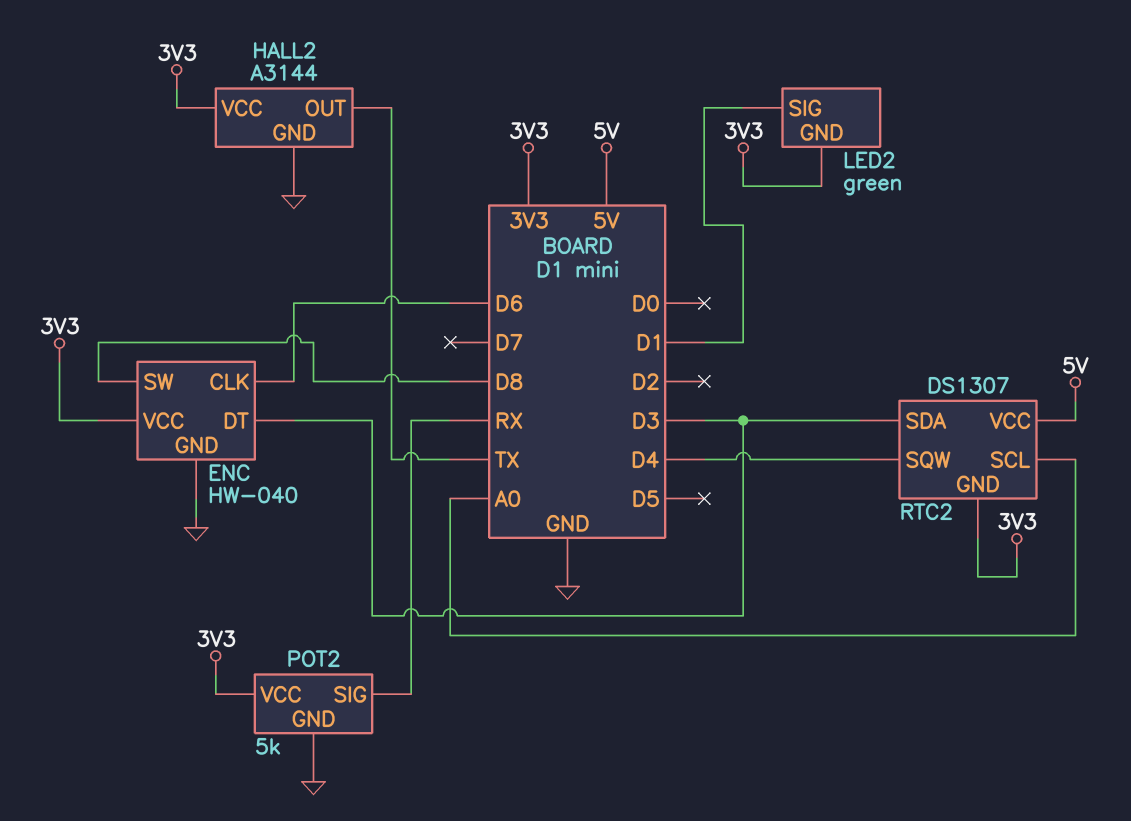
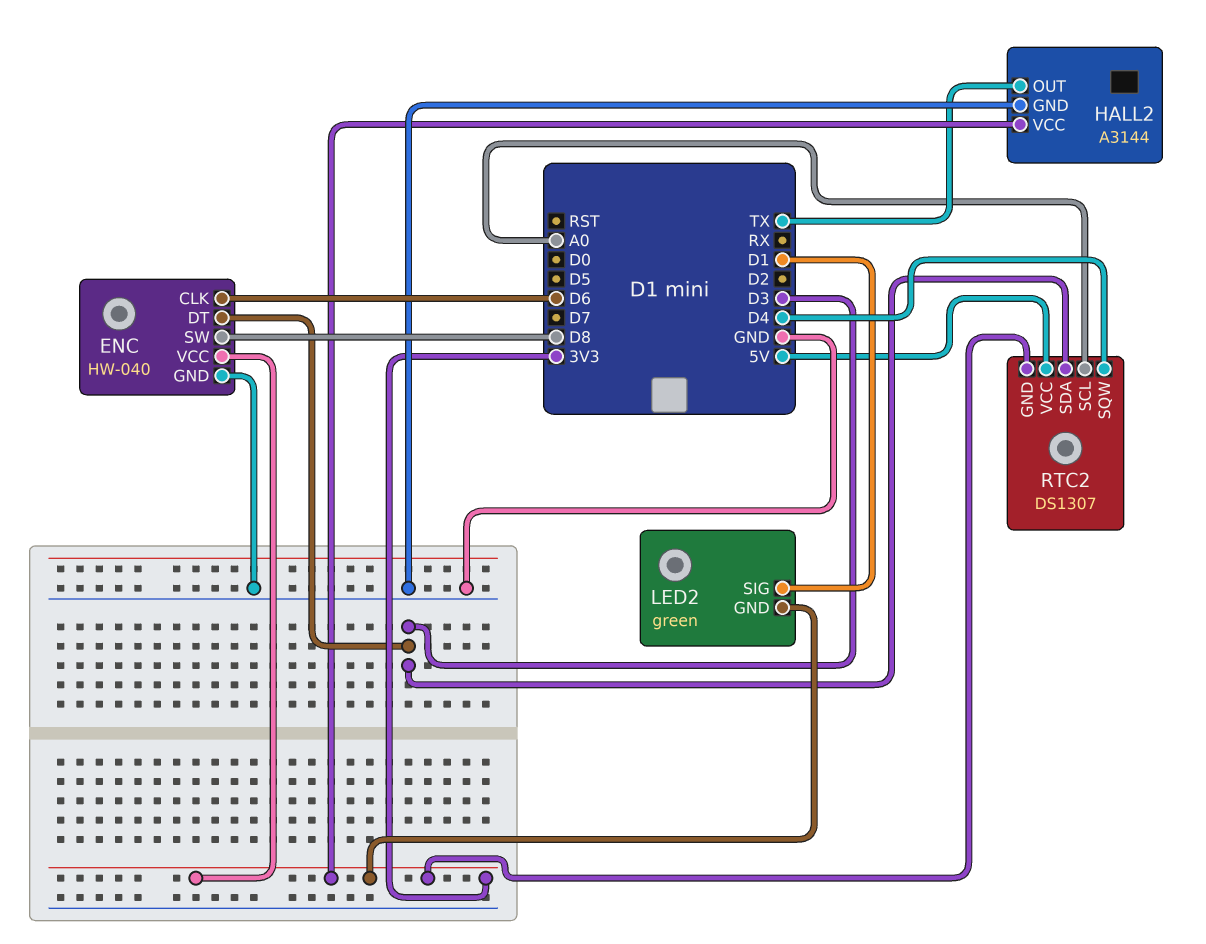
POT2: 5k -> none
POT2 pin GND: GND -> none
POT2 pin SIG: RX -> none
POT2 pin VCC: 3V3 -> none

